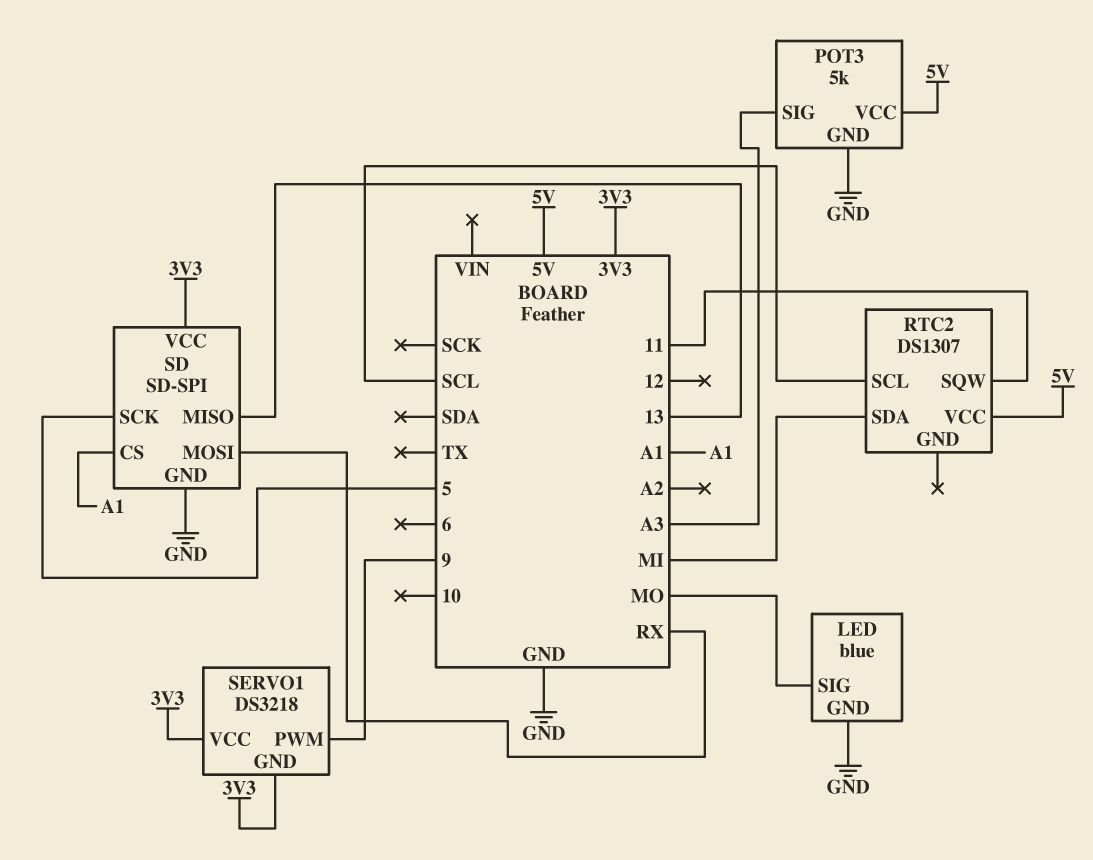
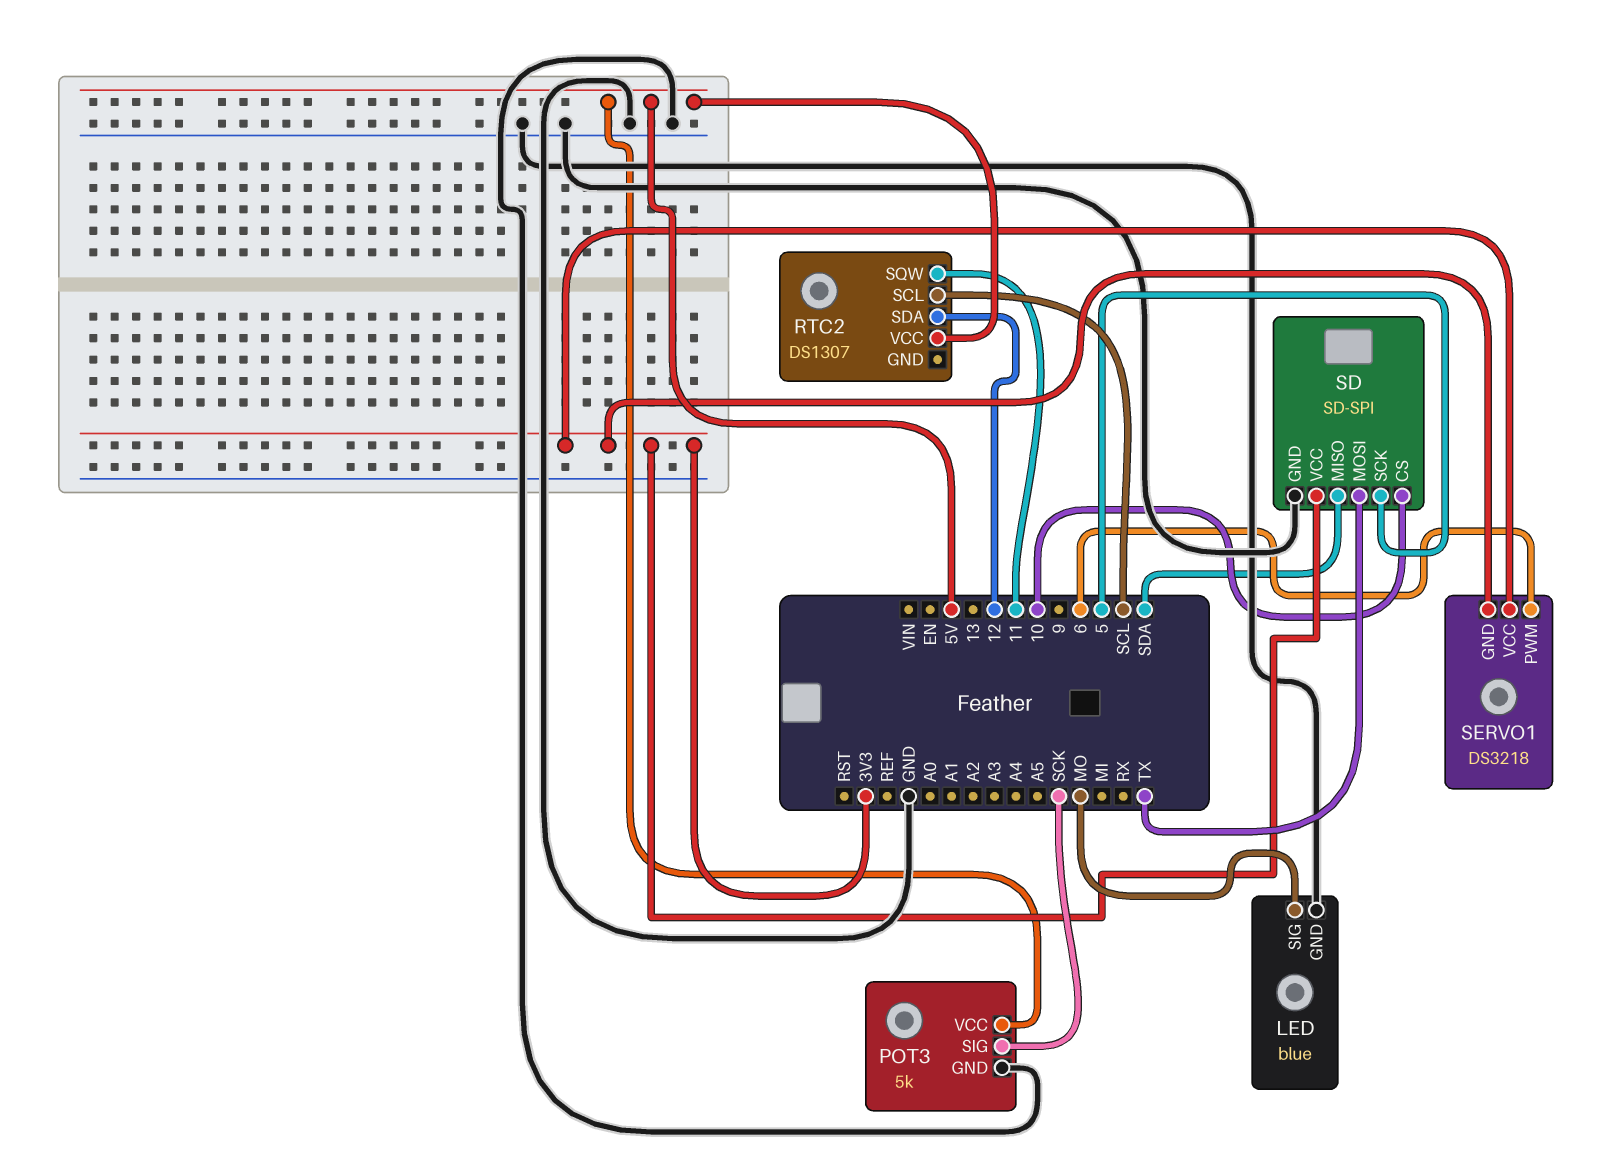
POT3 pin SIG: A3 -> SCK
RTC2 pin SDA: MI -> 12
SD pin CS: A1 -> 10
SD pin MISO: 13 -> SDA
SD pin MOSI: RX -> TX
SERVO1 pin PWM: 9 -> 6

